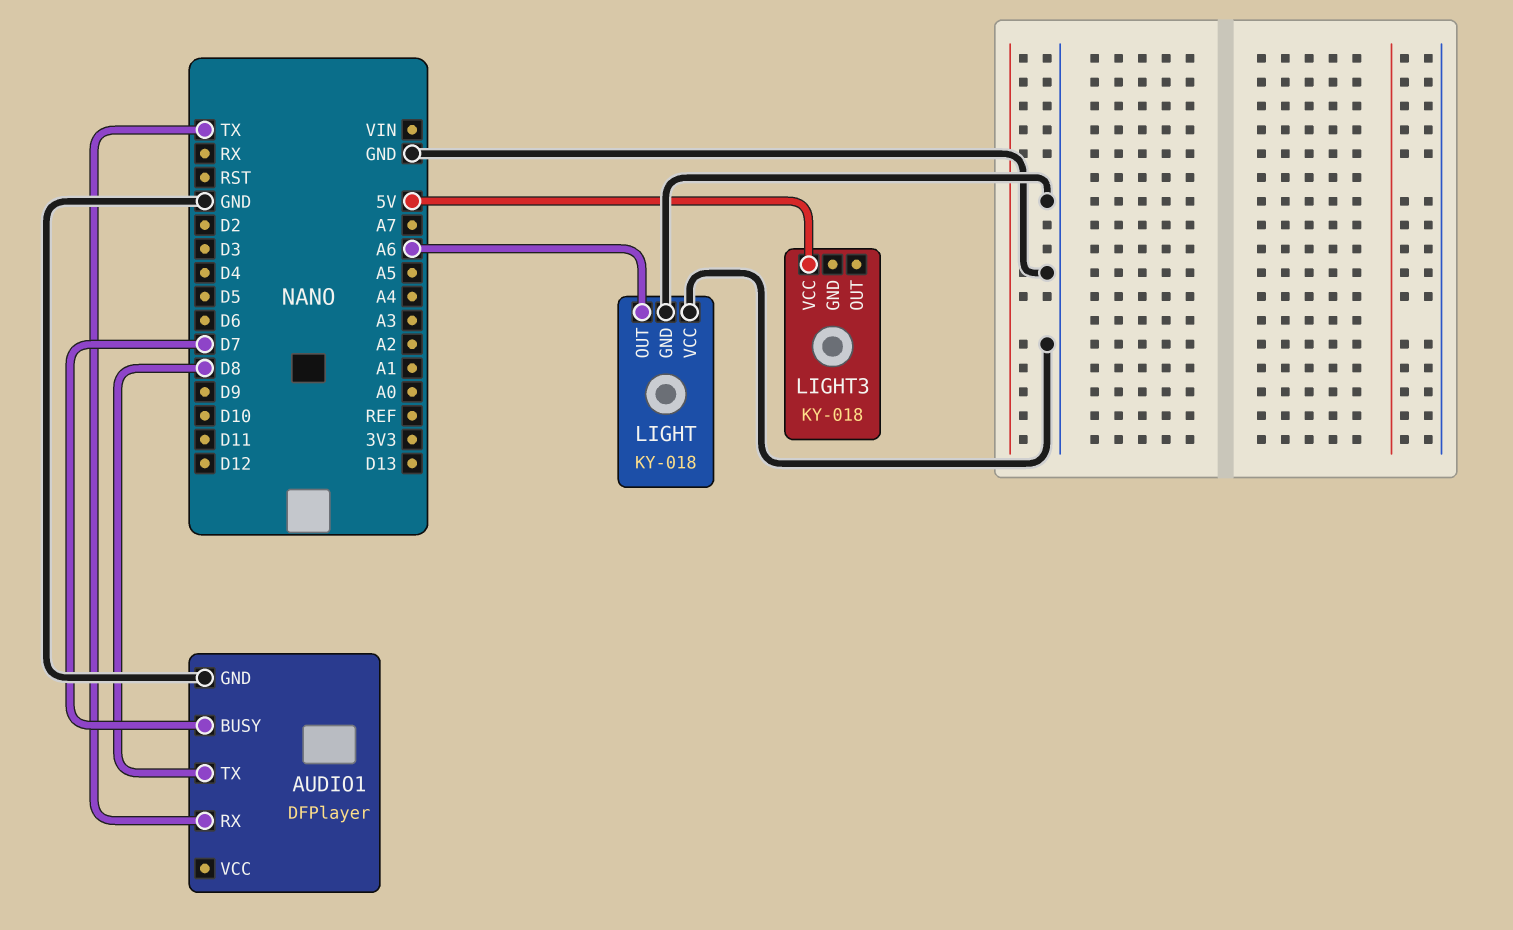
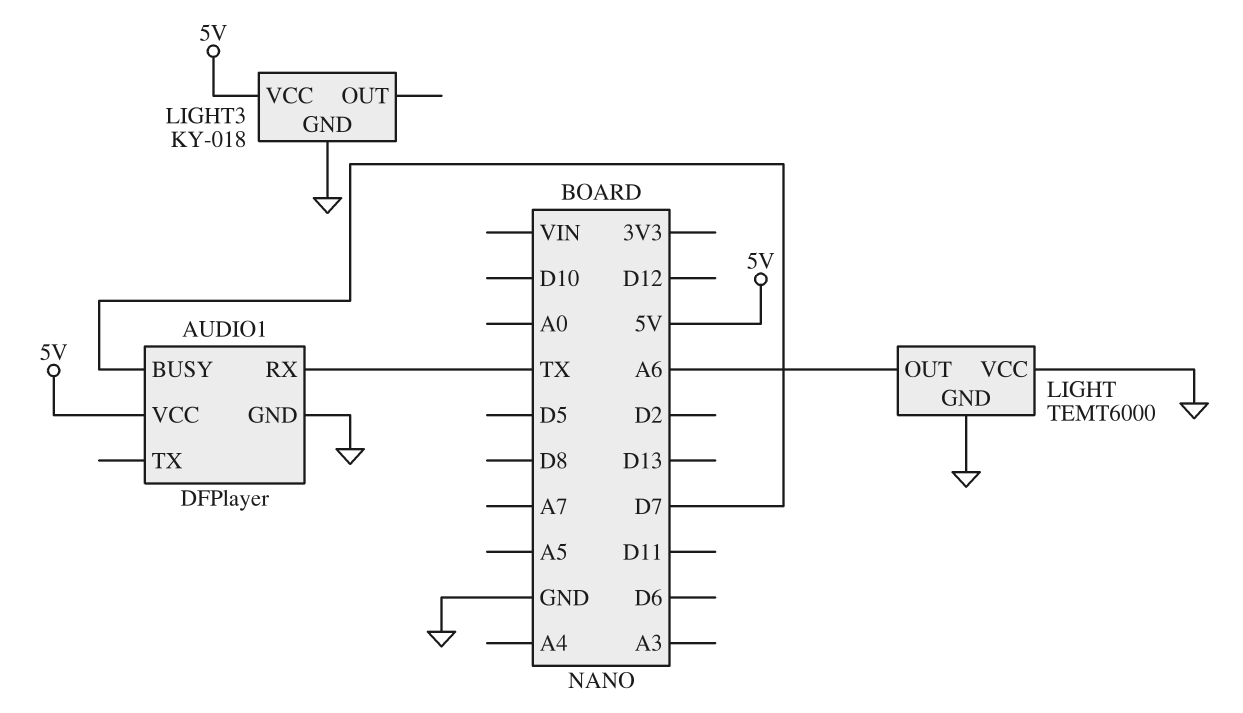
AUDIO1 pin TX: D8 -> none
AUDIO1 pin VCC: none -> 5V
LIGHT: KY-018 -> TEMT6000
LIGHT3 pin GND: none -> GND

